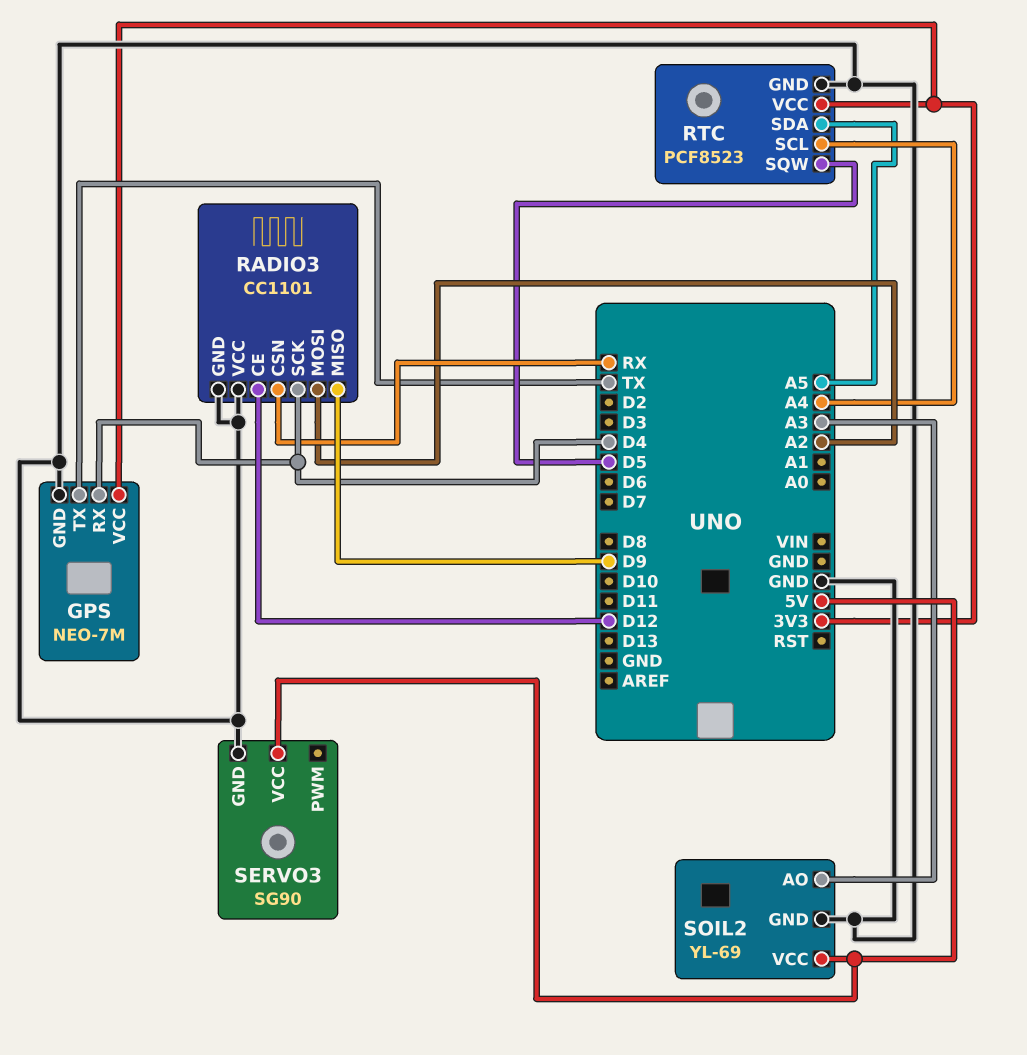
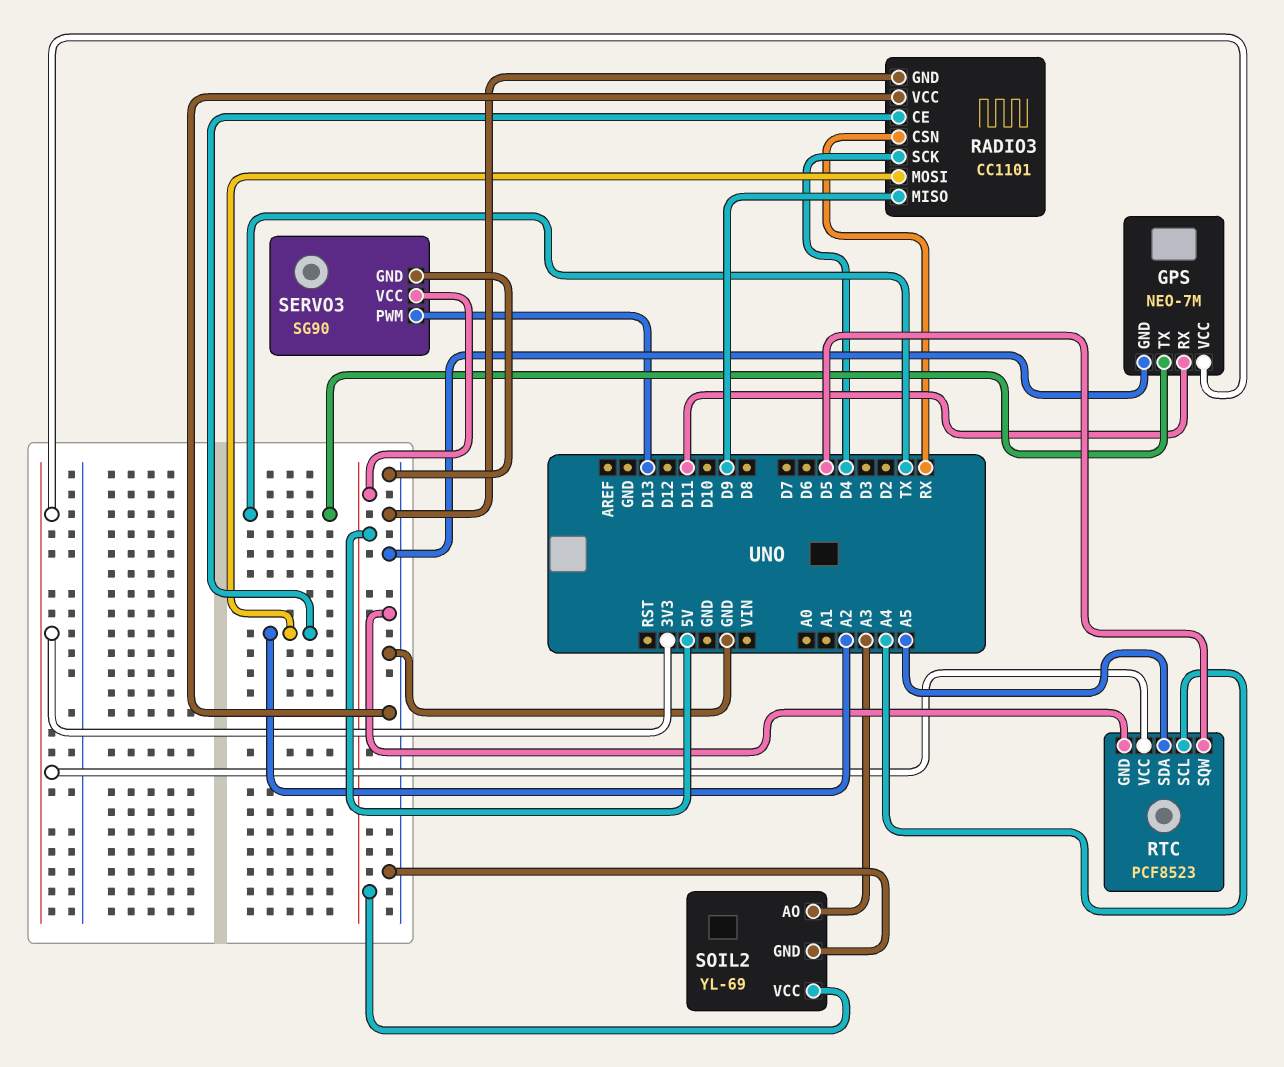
GPS pin RX: D4 -> D11
RADIO3 pin CE: D12 -> A2
SERVO3 pin PWM: none -> D13

